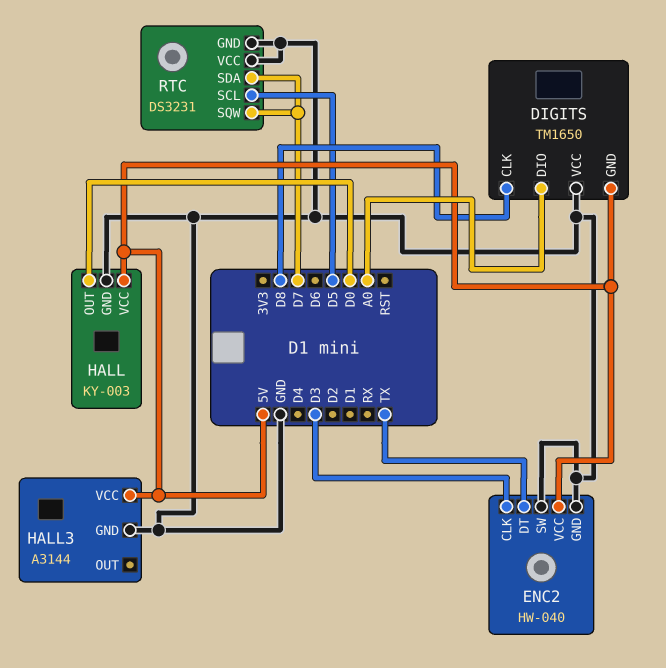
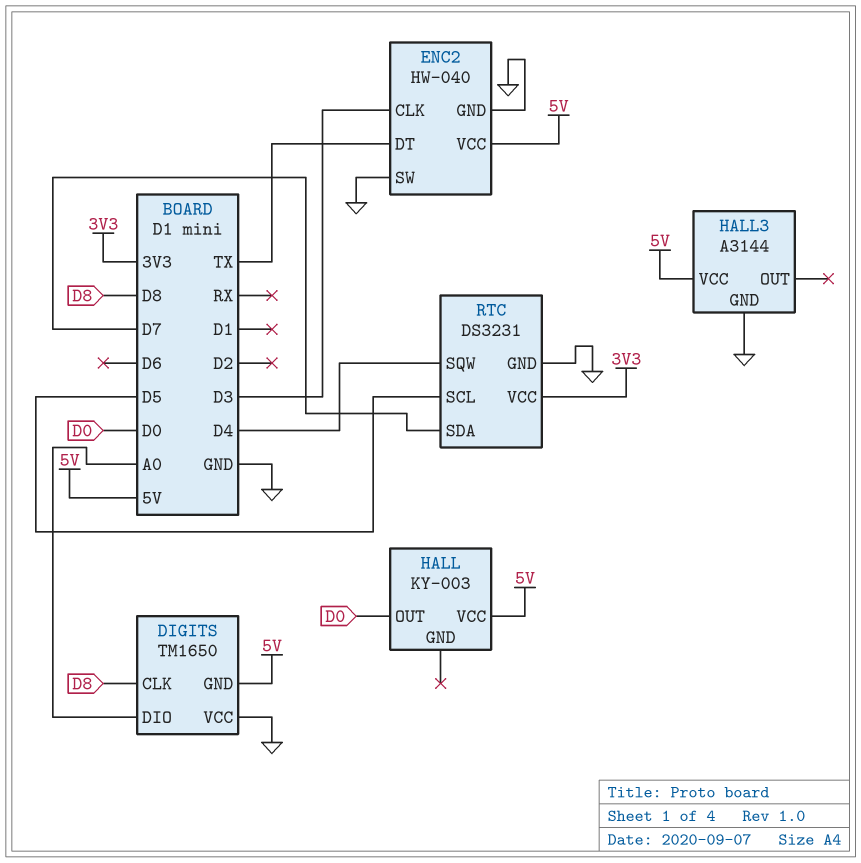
HALL pin GND: GND -> none
RTC pin SQW: D7 -> D4
RTC pin VCC: GND -> 3V3

